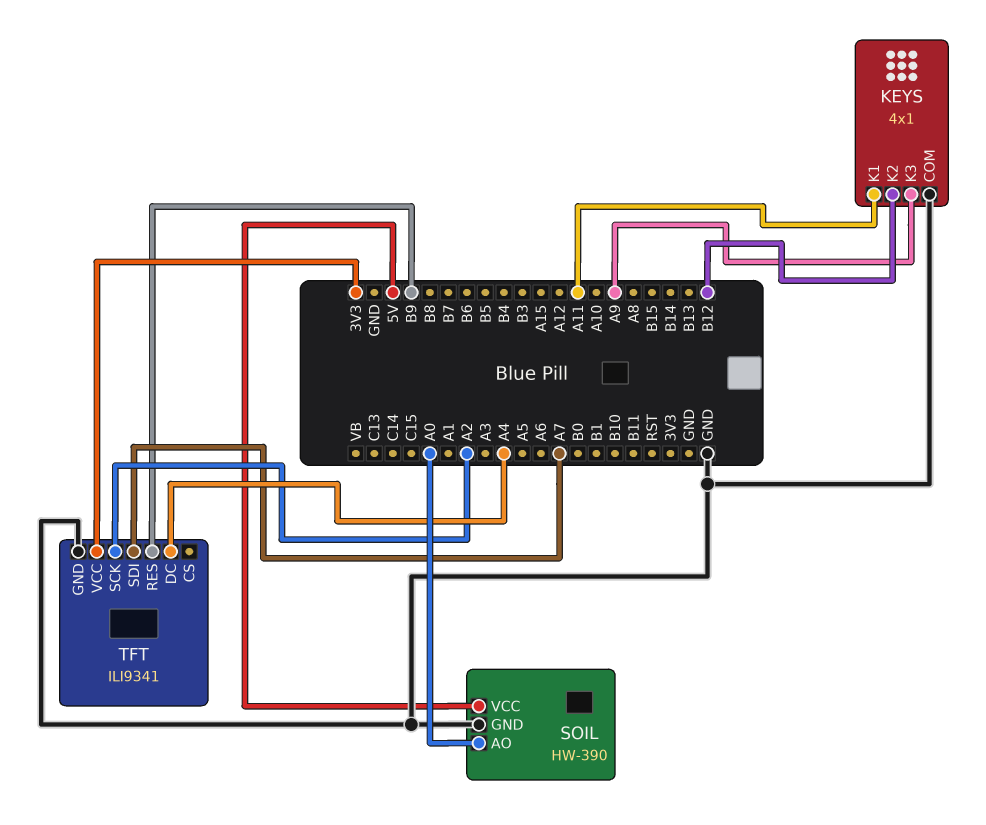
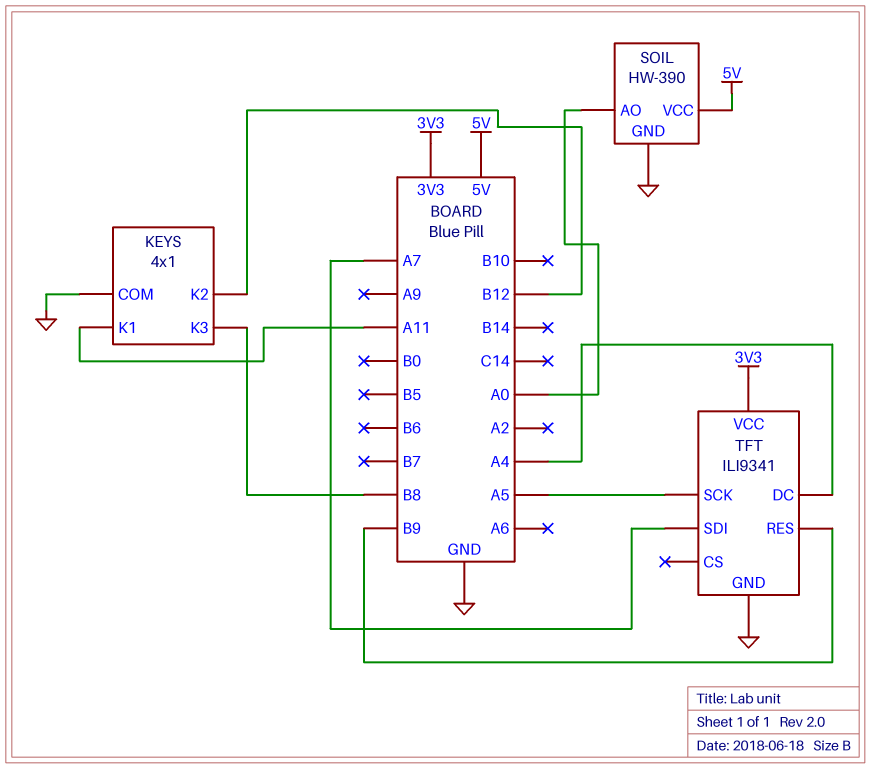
KEYS pin K3: A9 -> B8
TFT pin SCK: A2 -> A5

